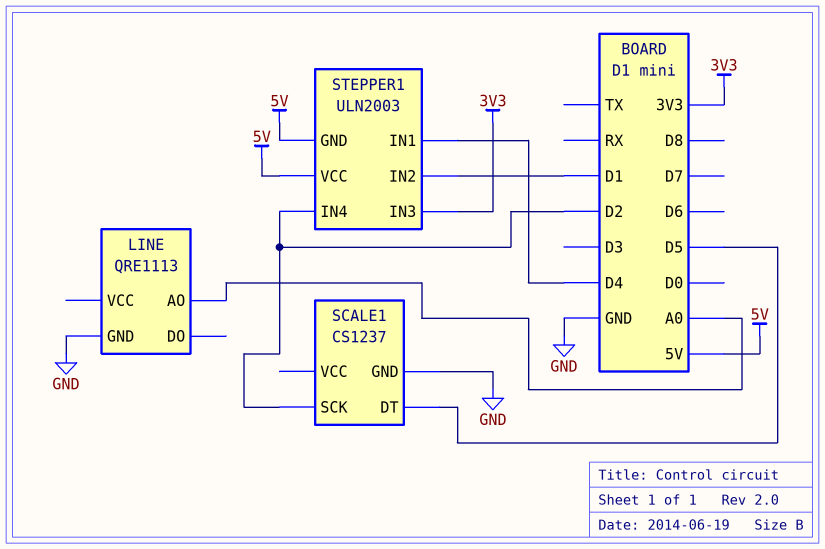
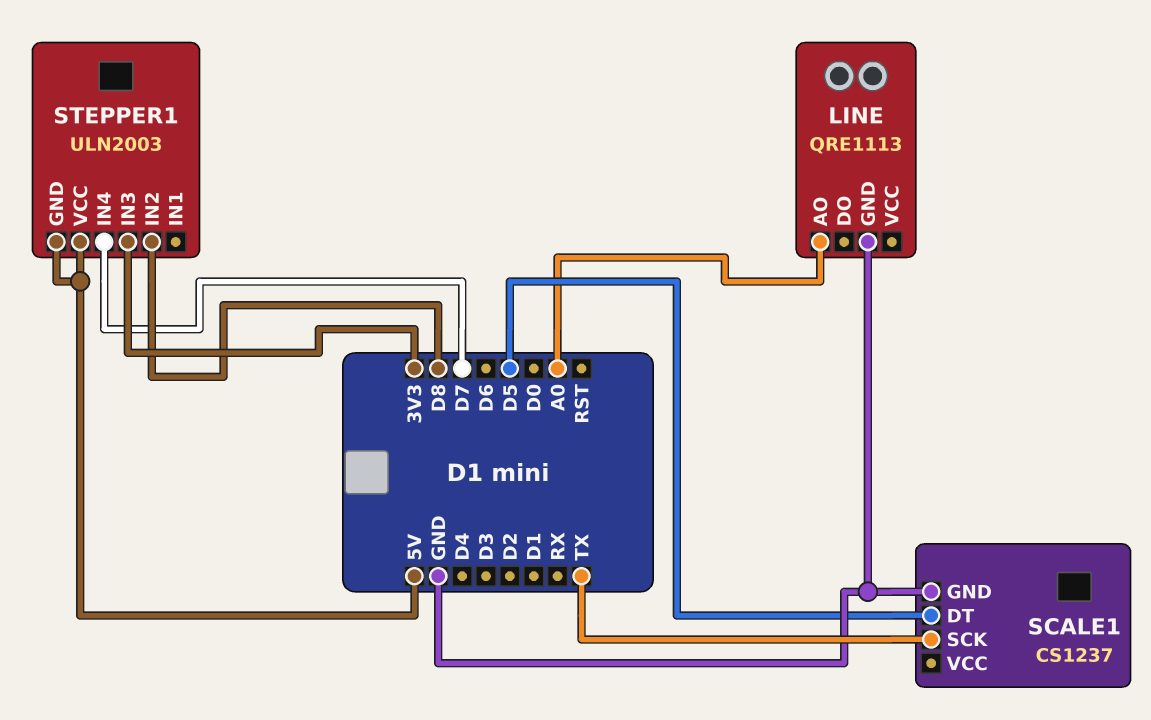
SCALE1 pin SCK: D2 -> TX
STEPPER1 pin IN1: D4 -> none
STEPPER1 pin IN2: D1 -> D8
STEPPER1 pin IN4: D2 -> D7

